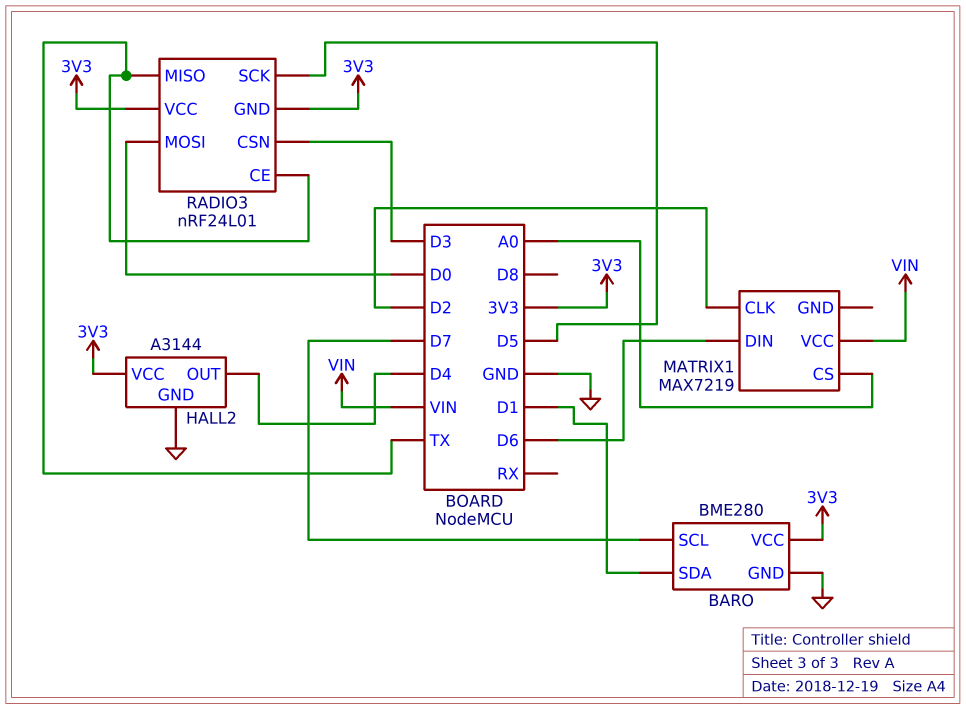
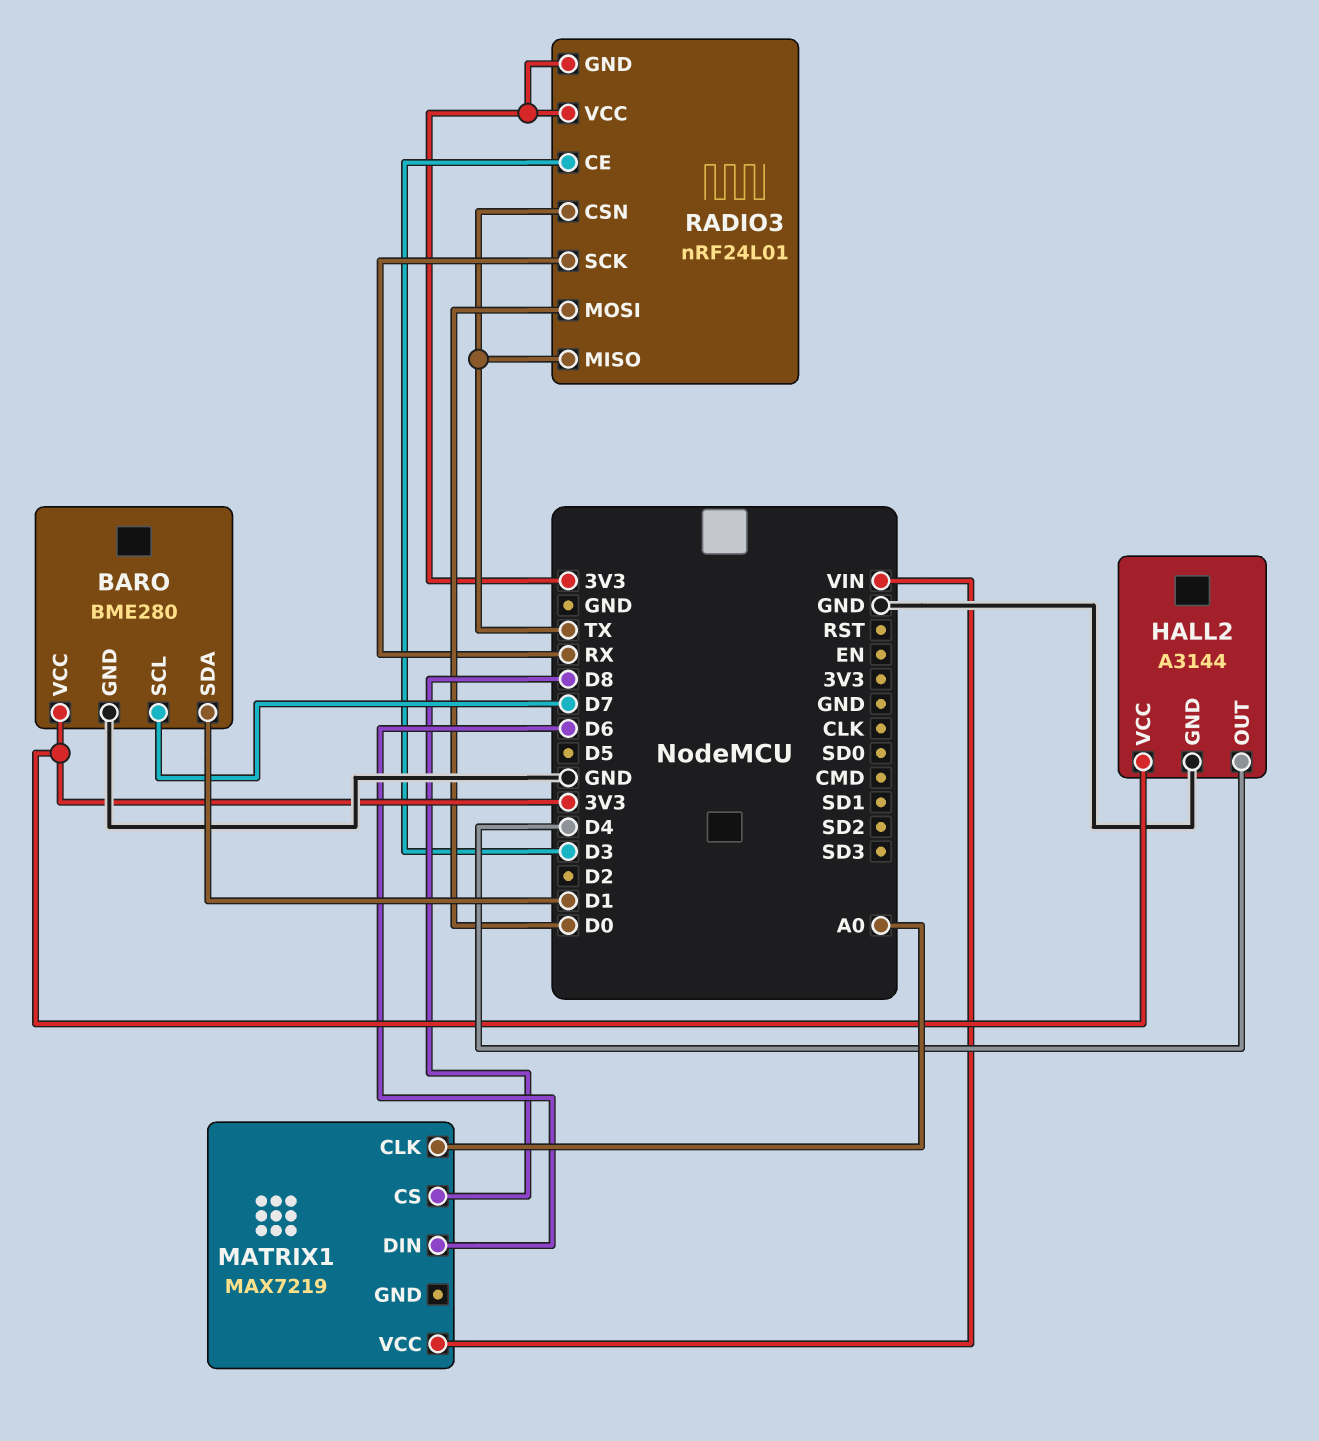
MATRIX1 pin CLK: D2 -> A0
MATRIX1 pin CS: A0 -> D8
RADIO3 pin CE: TX -> D3
RADIO3 pin CSN: D3 -> TX
RADIO3 pin SCK: D5 -> RX

